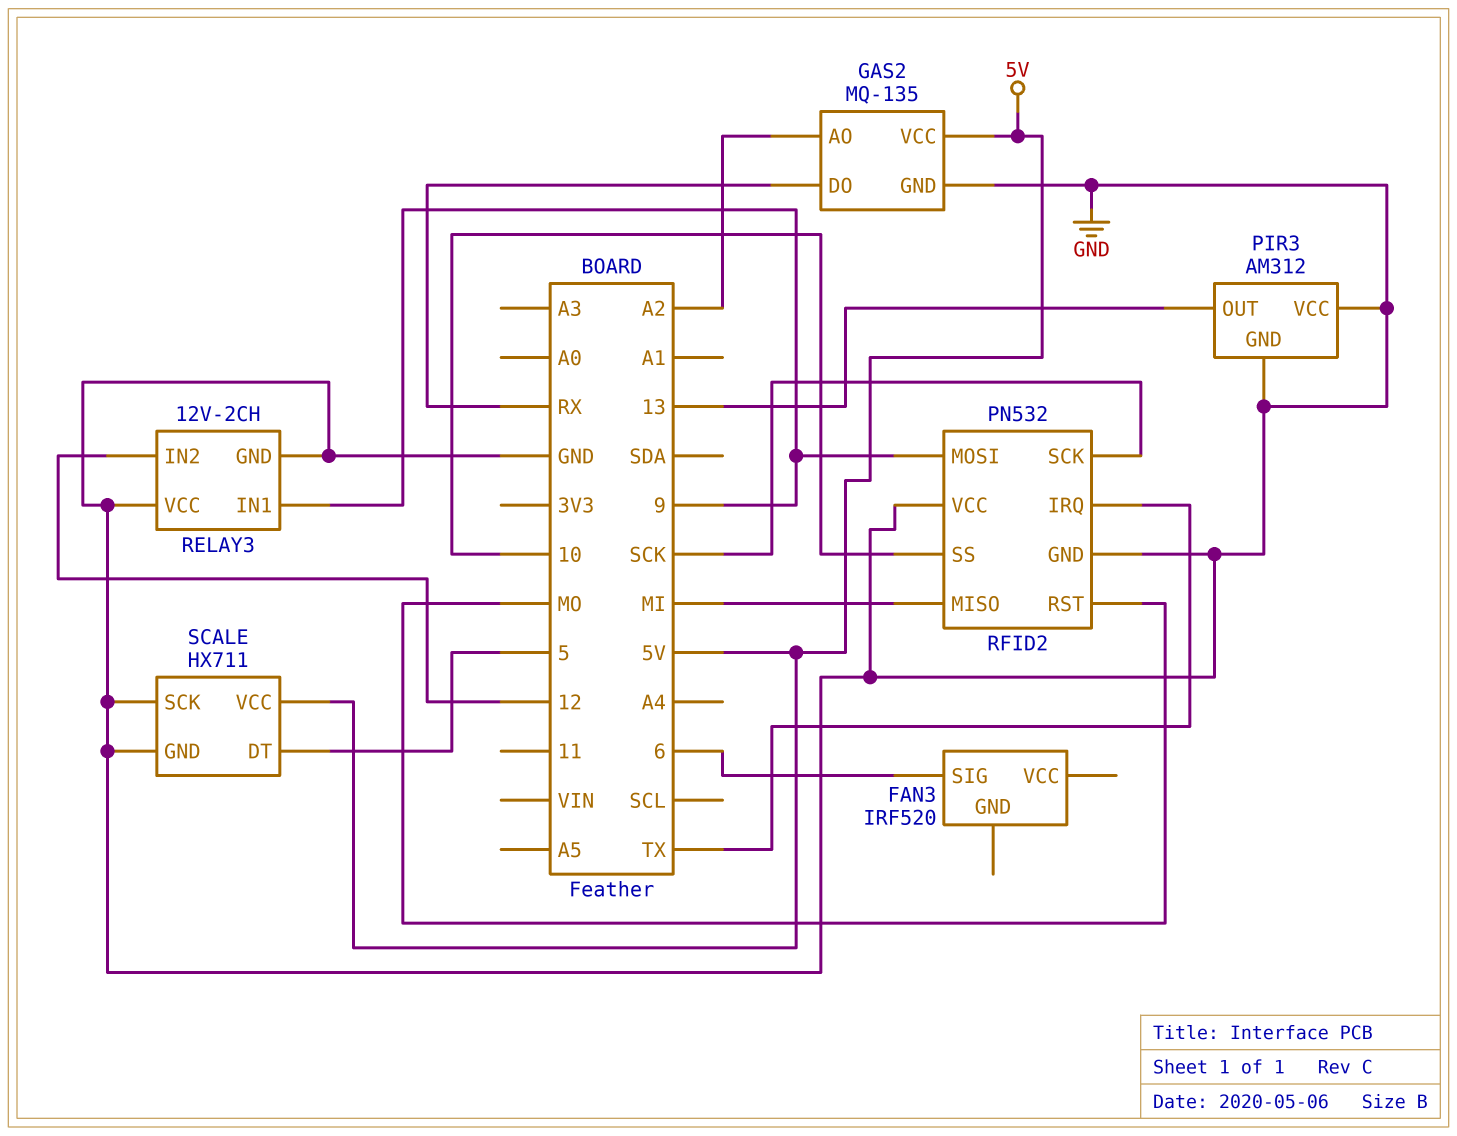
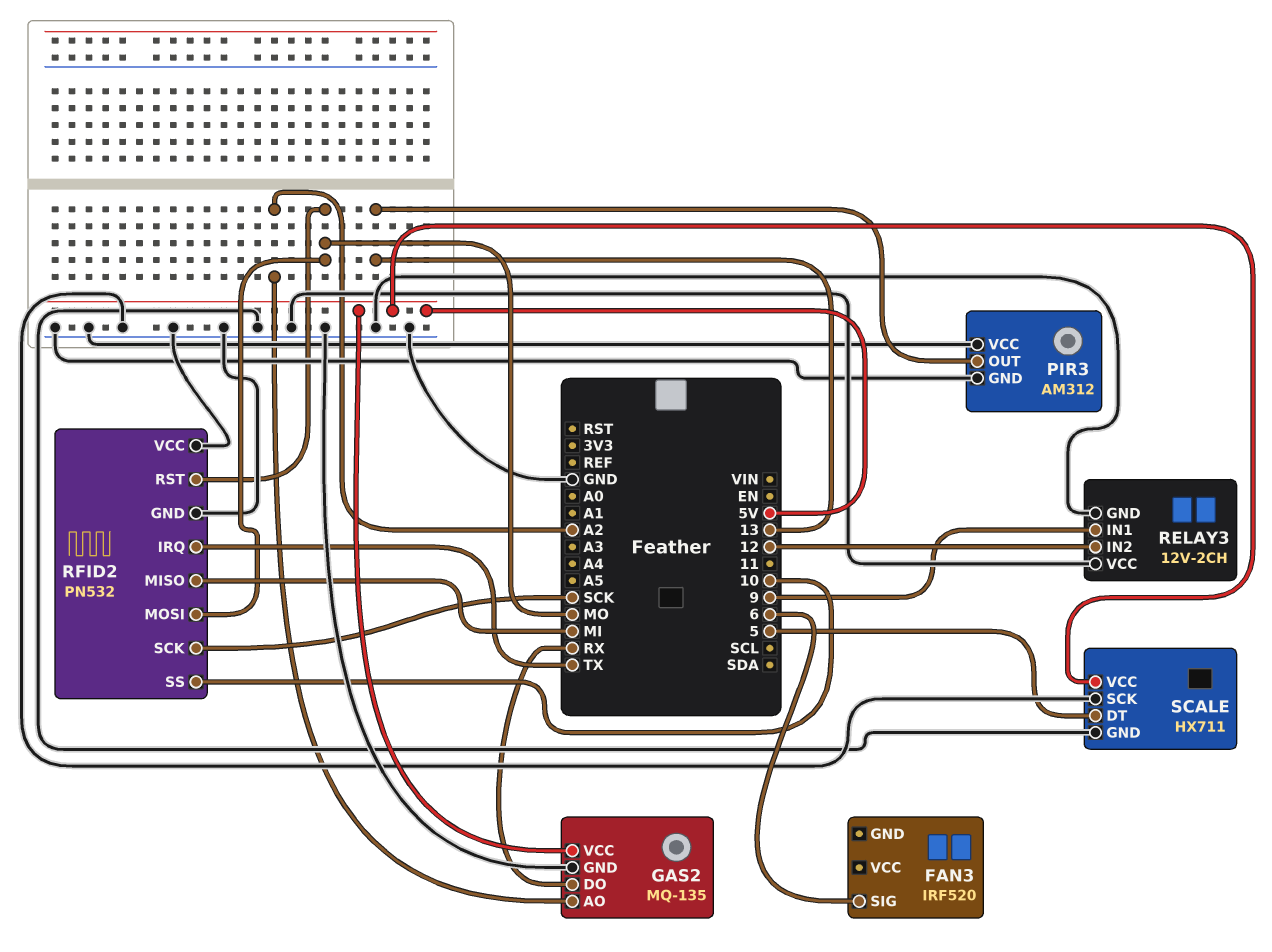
RFID2 pin MOSI: 9 -> MO

